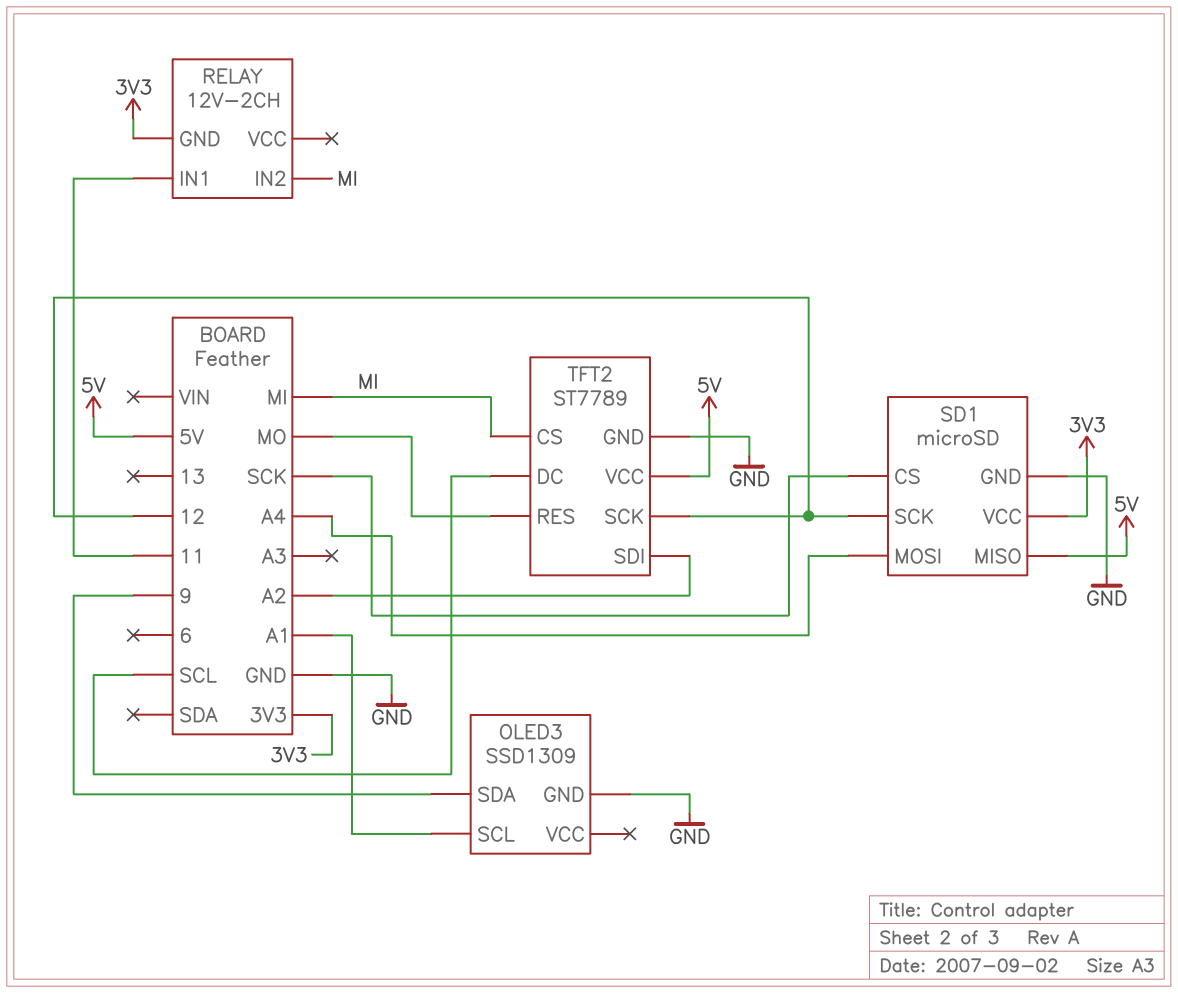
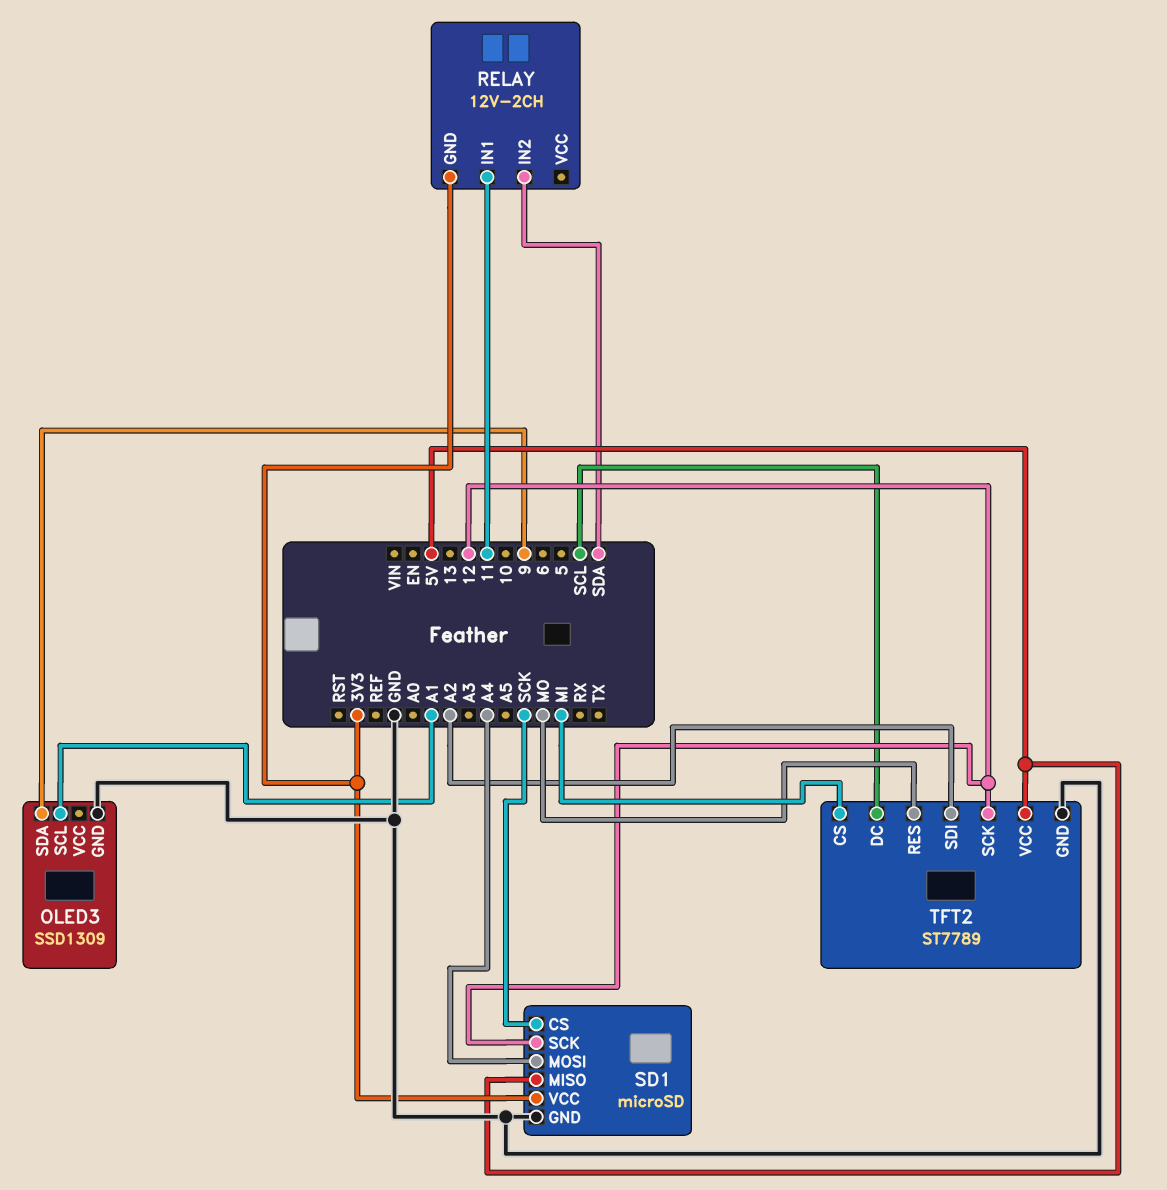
RELAY pin IN2: MI -> SDA

